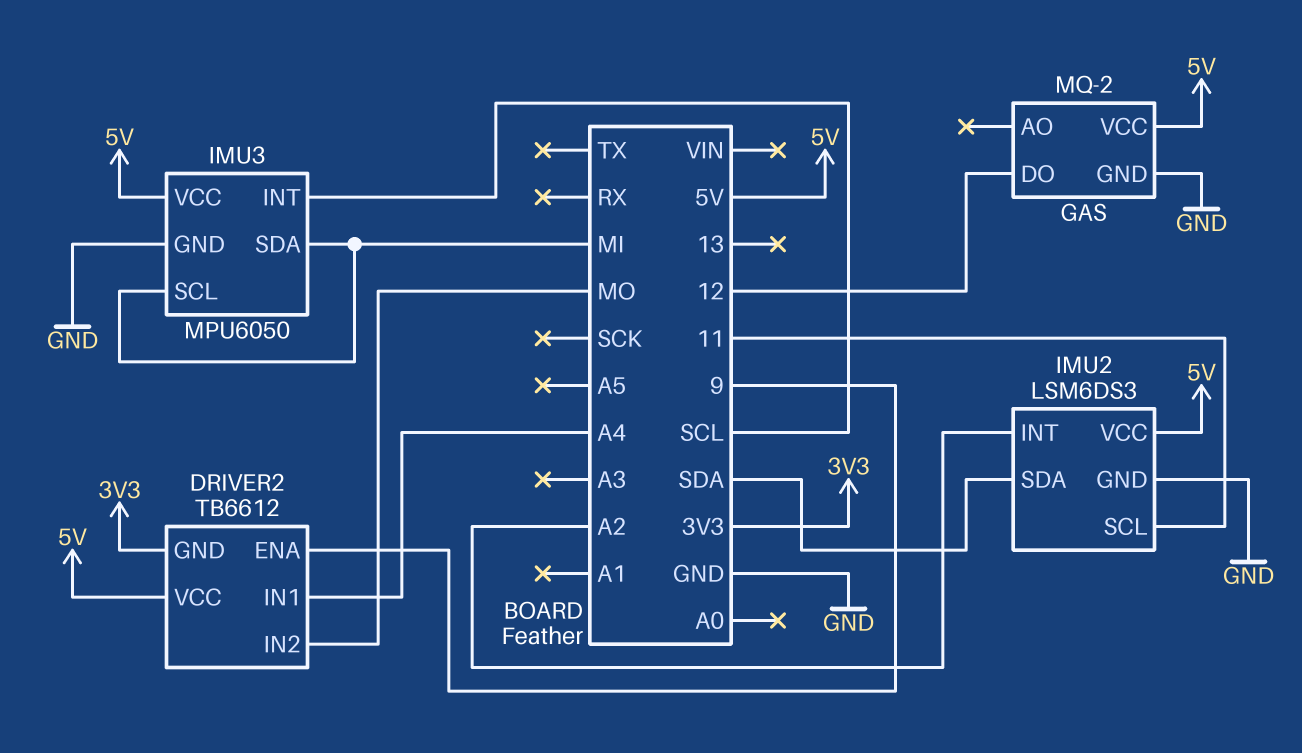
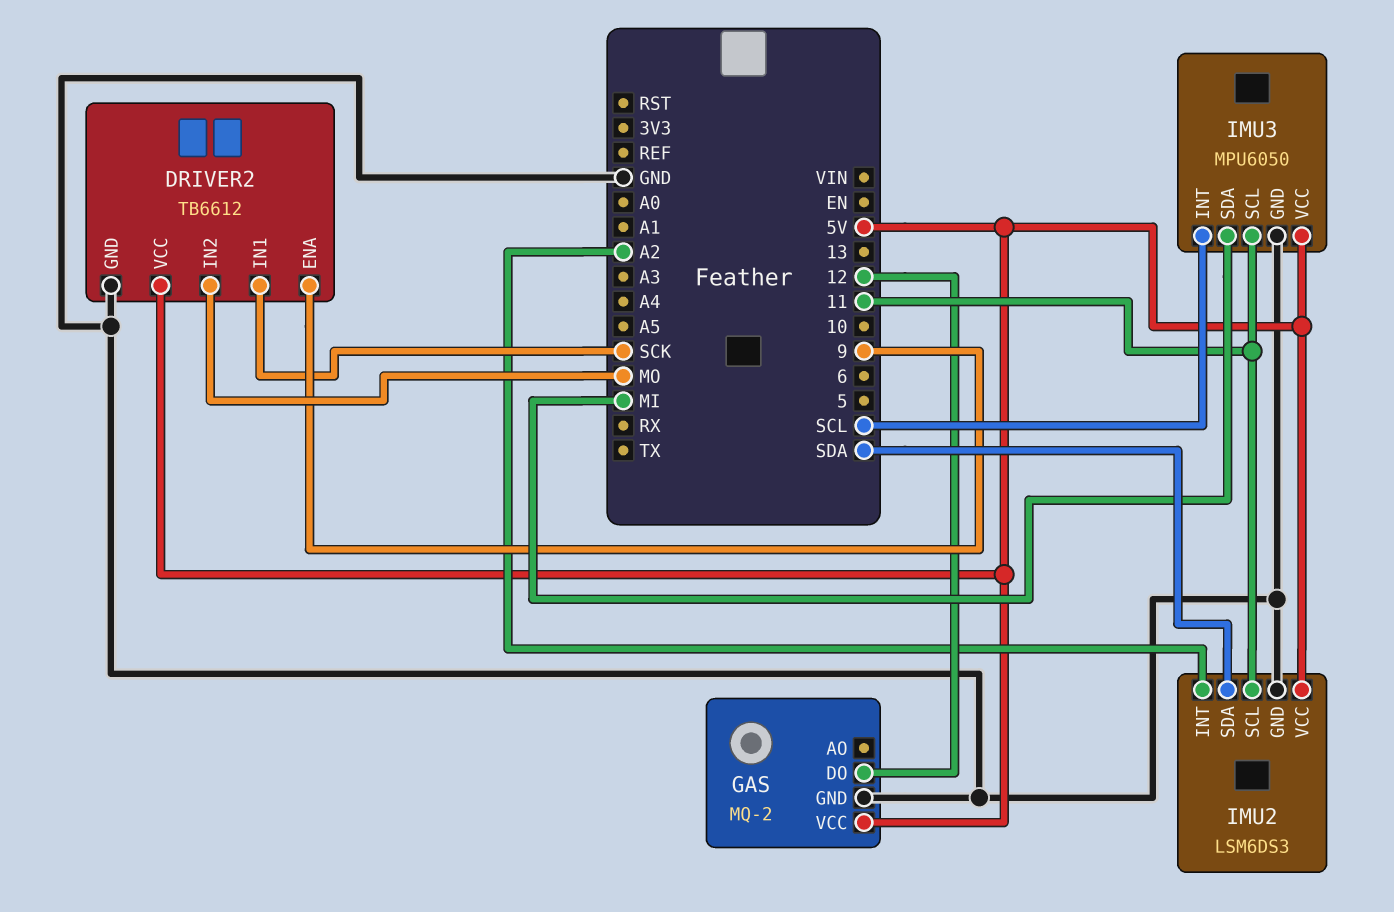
DRIVER2 pin GND: 3V3 -> GND
DRIVER2 pin IN1: A4 -> SCK
IMU3 pin SCL: MI -> 11

